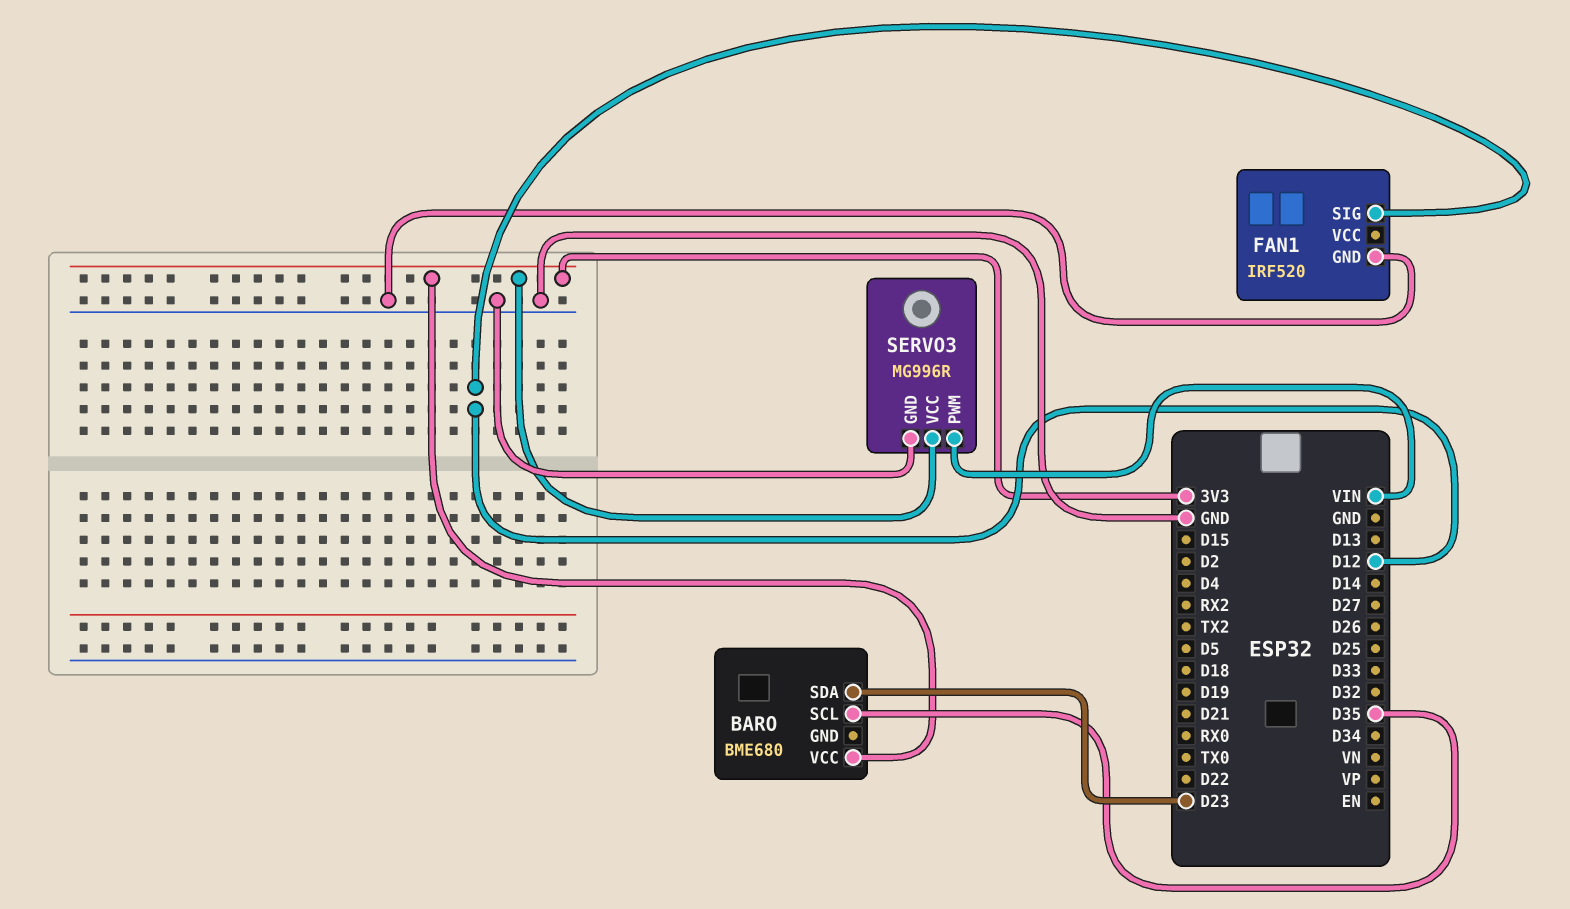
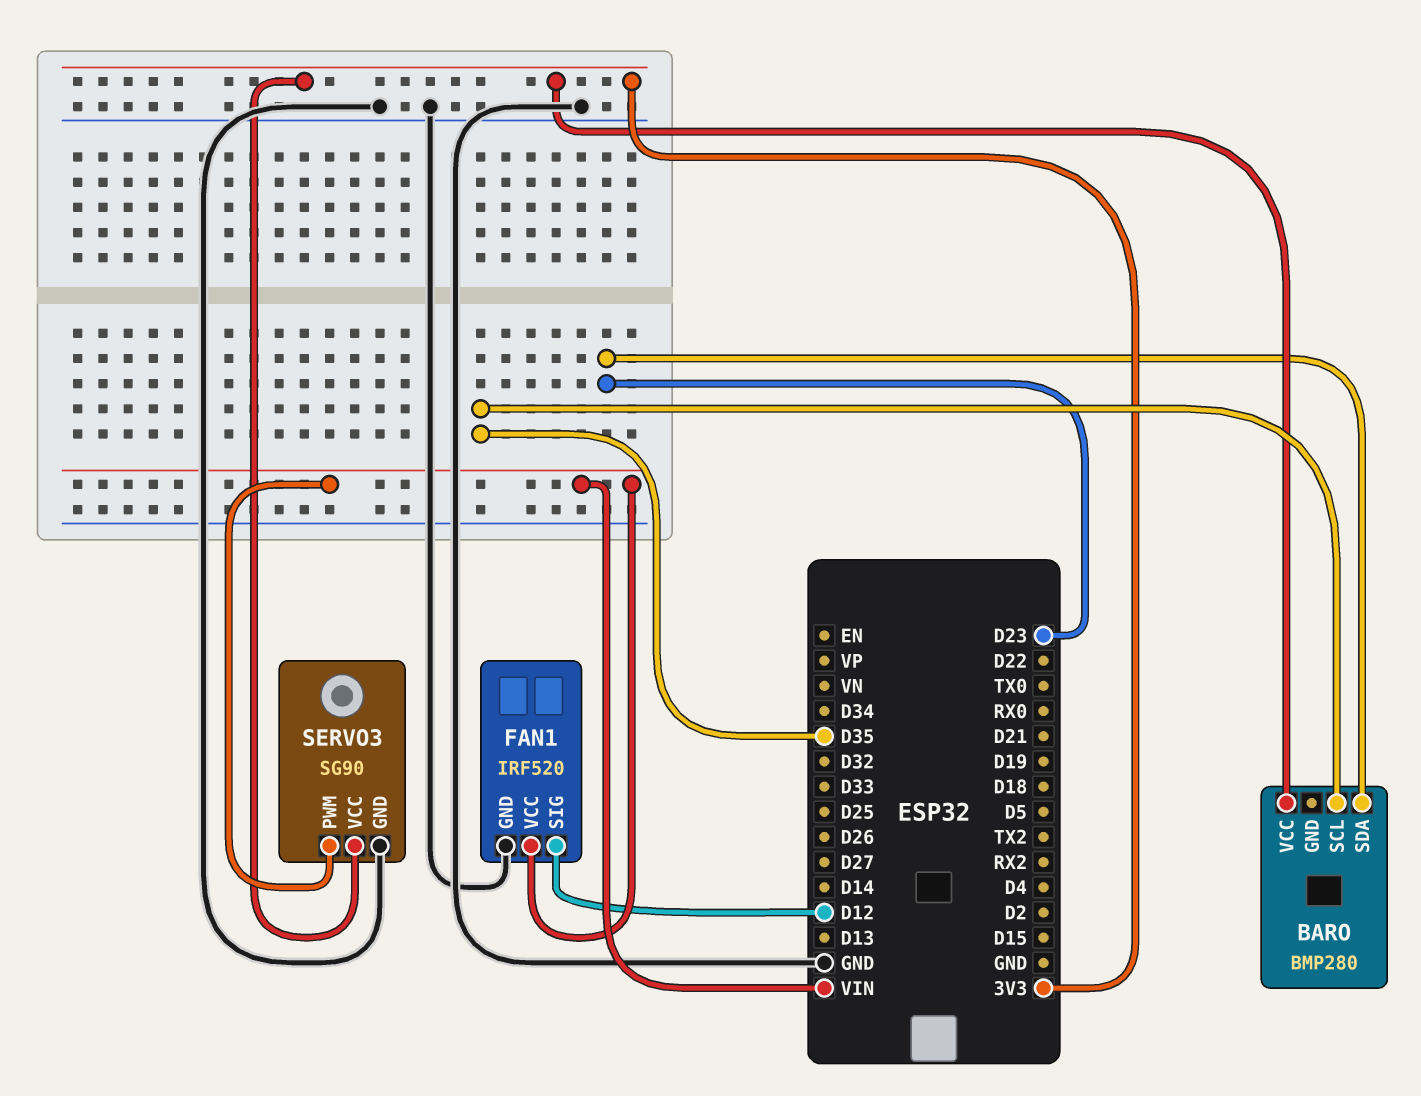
BARO: BME680 -> BMP280
FAN1 pin VCC: none -> VIN
SERVO3: MG996R -> SG90

